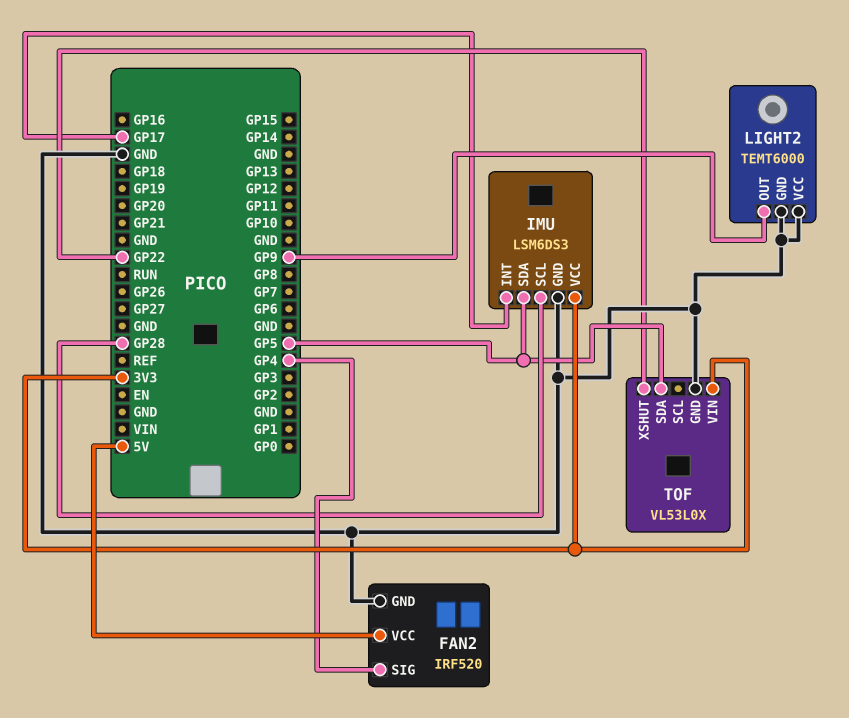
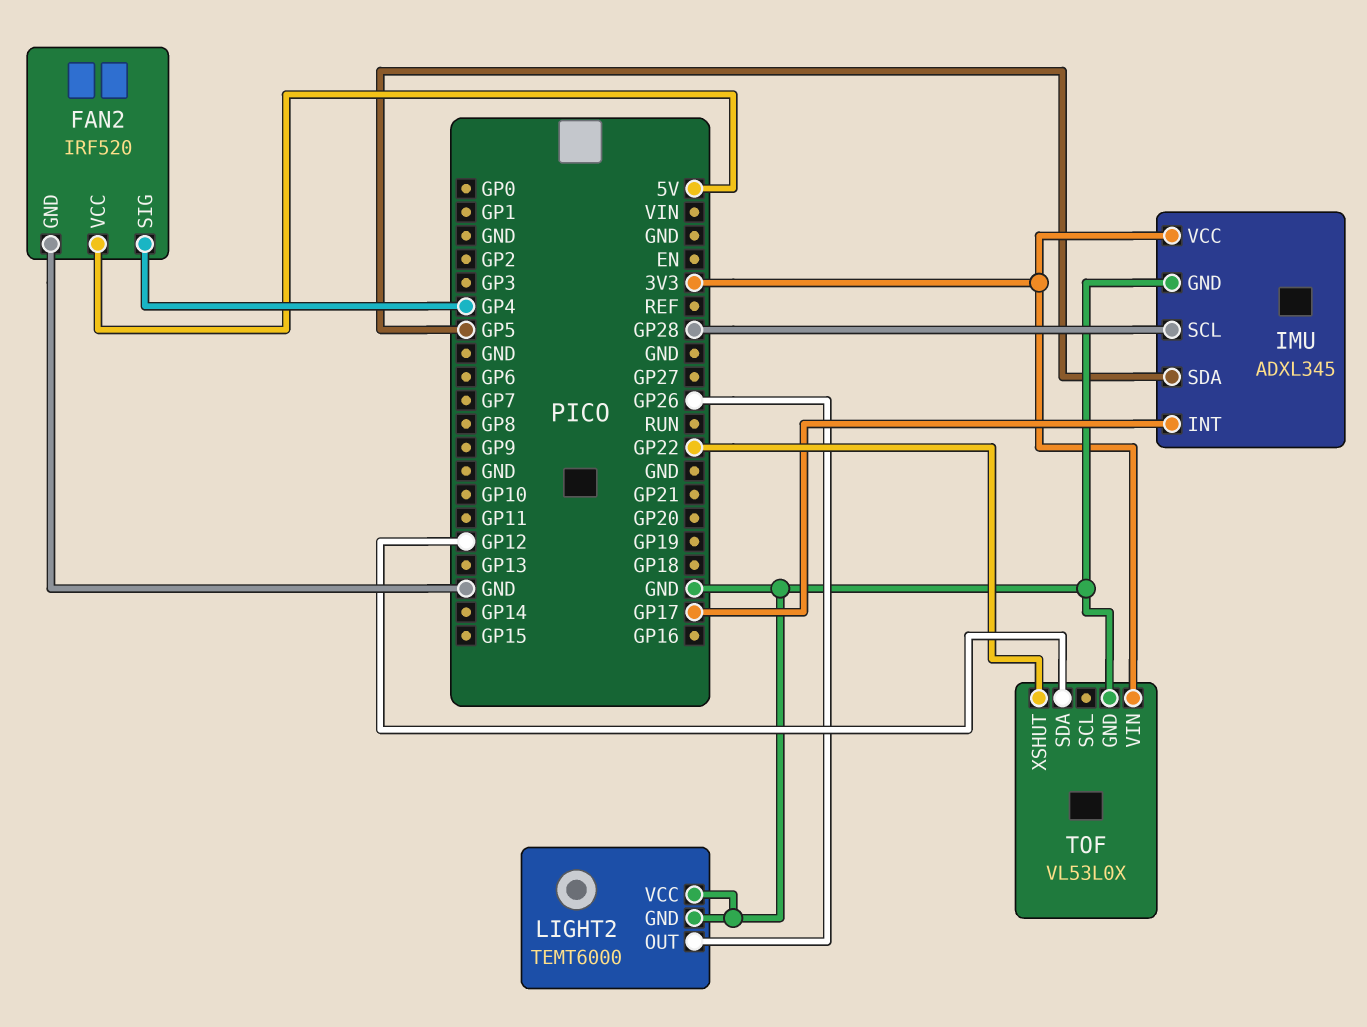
IMU: LSM6DS3 -> ADXL345
LIGHT2 pin OUT: GP9 -> GP26
TOF pin SDA: GP5 -> GP12

